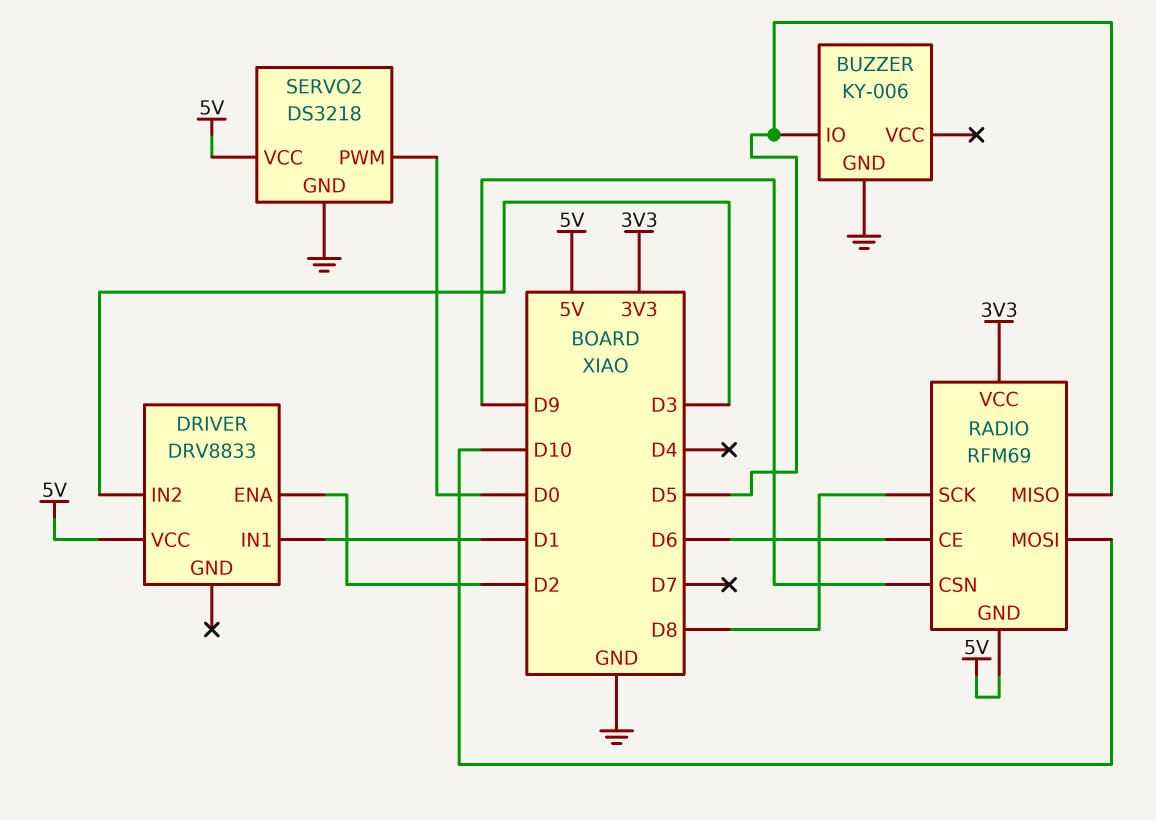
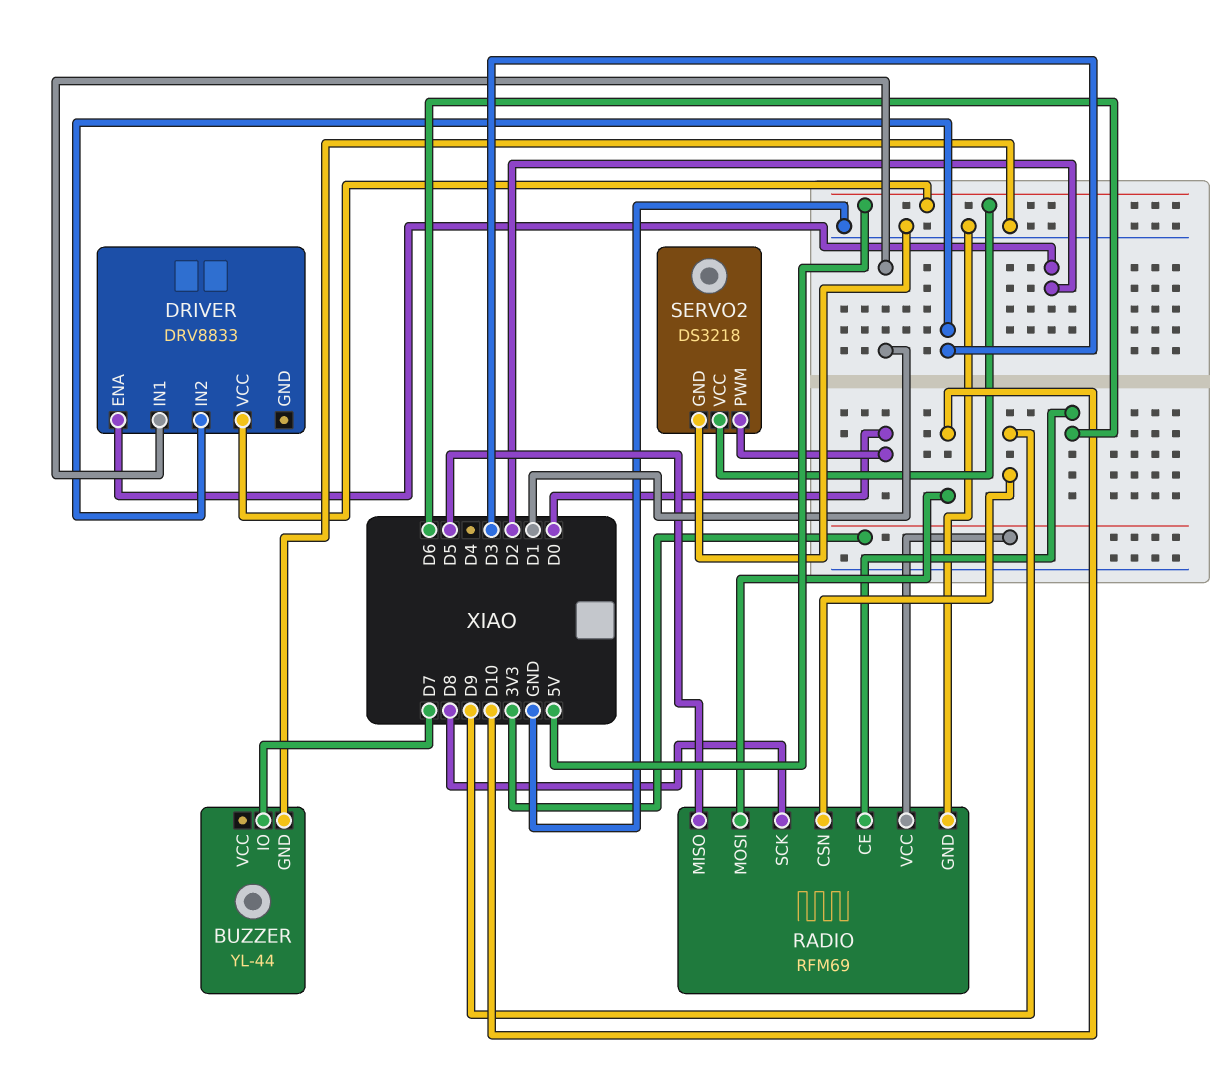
BUZZER: KY-006 -> YL-44
BUZZER pin IO: D5 -> D7
RADIO pin GND: 5V -> GND

